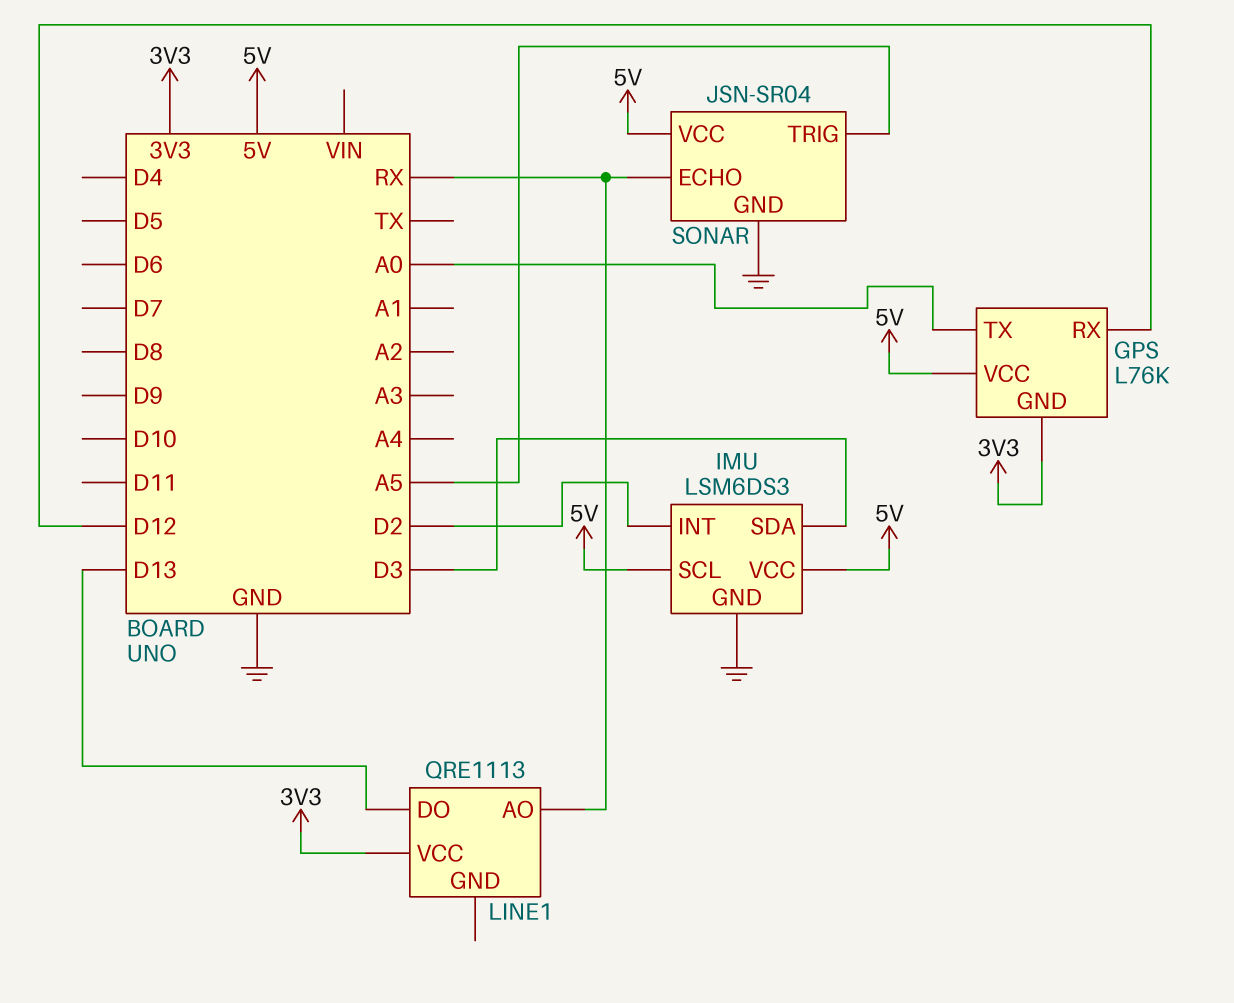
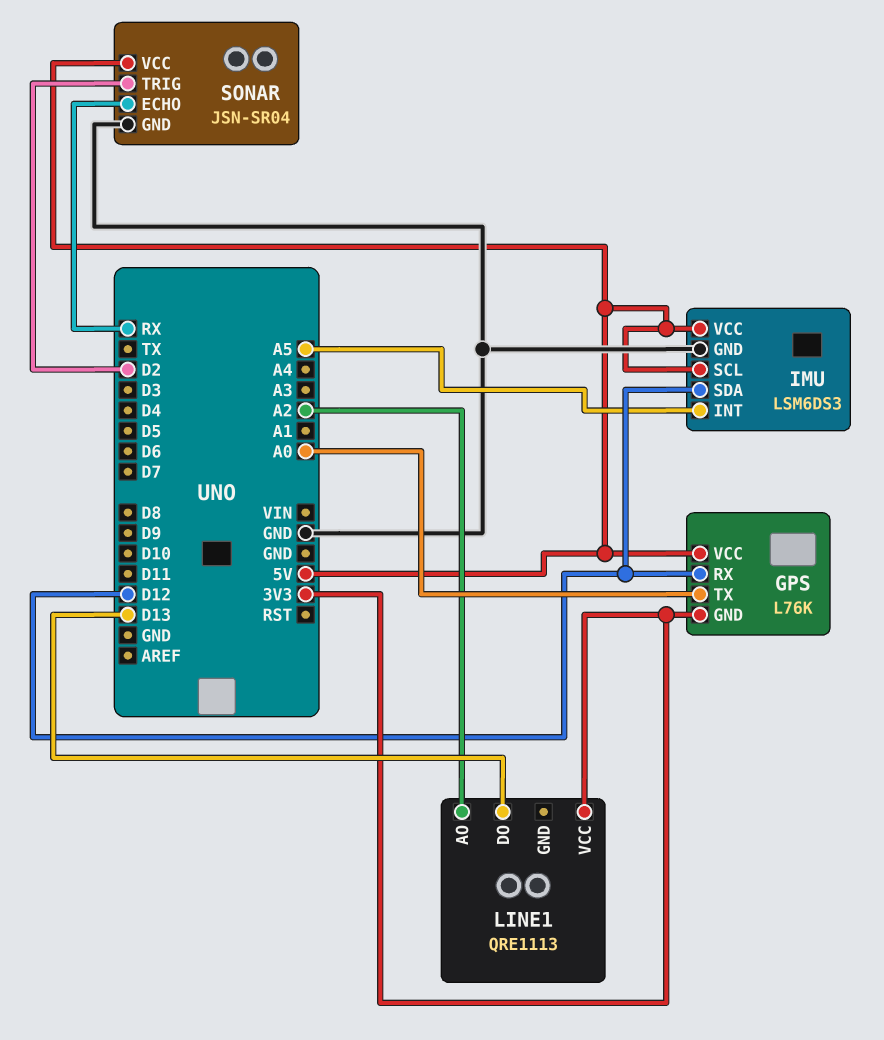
IMU pin INT: D2 -> A5
IMU pin SDA: D3 -> D12
LINE1 pin AO: RX -> A2
SONAR pin TRIG: A5 -> D2

